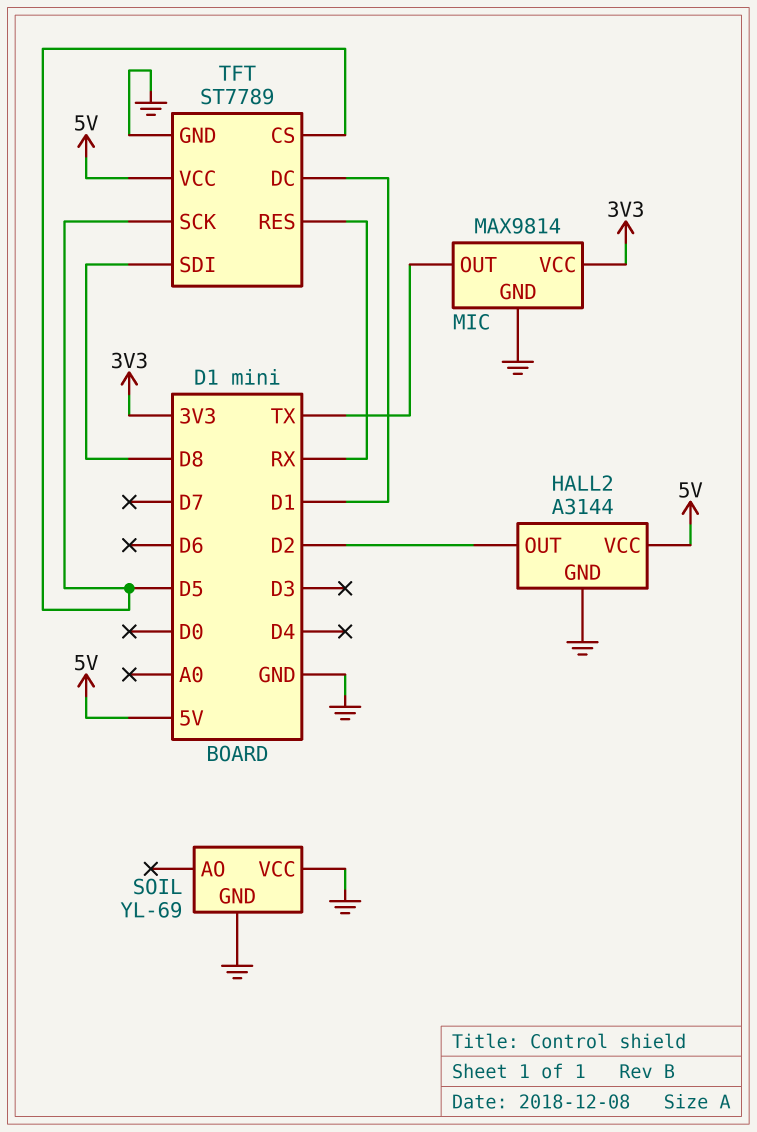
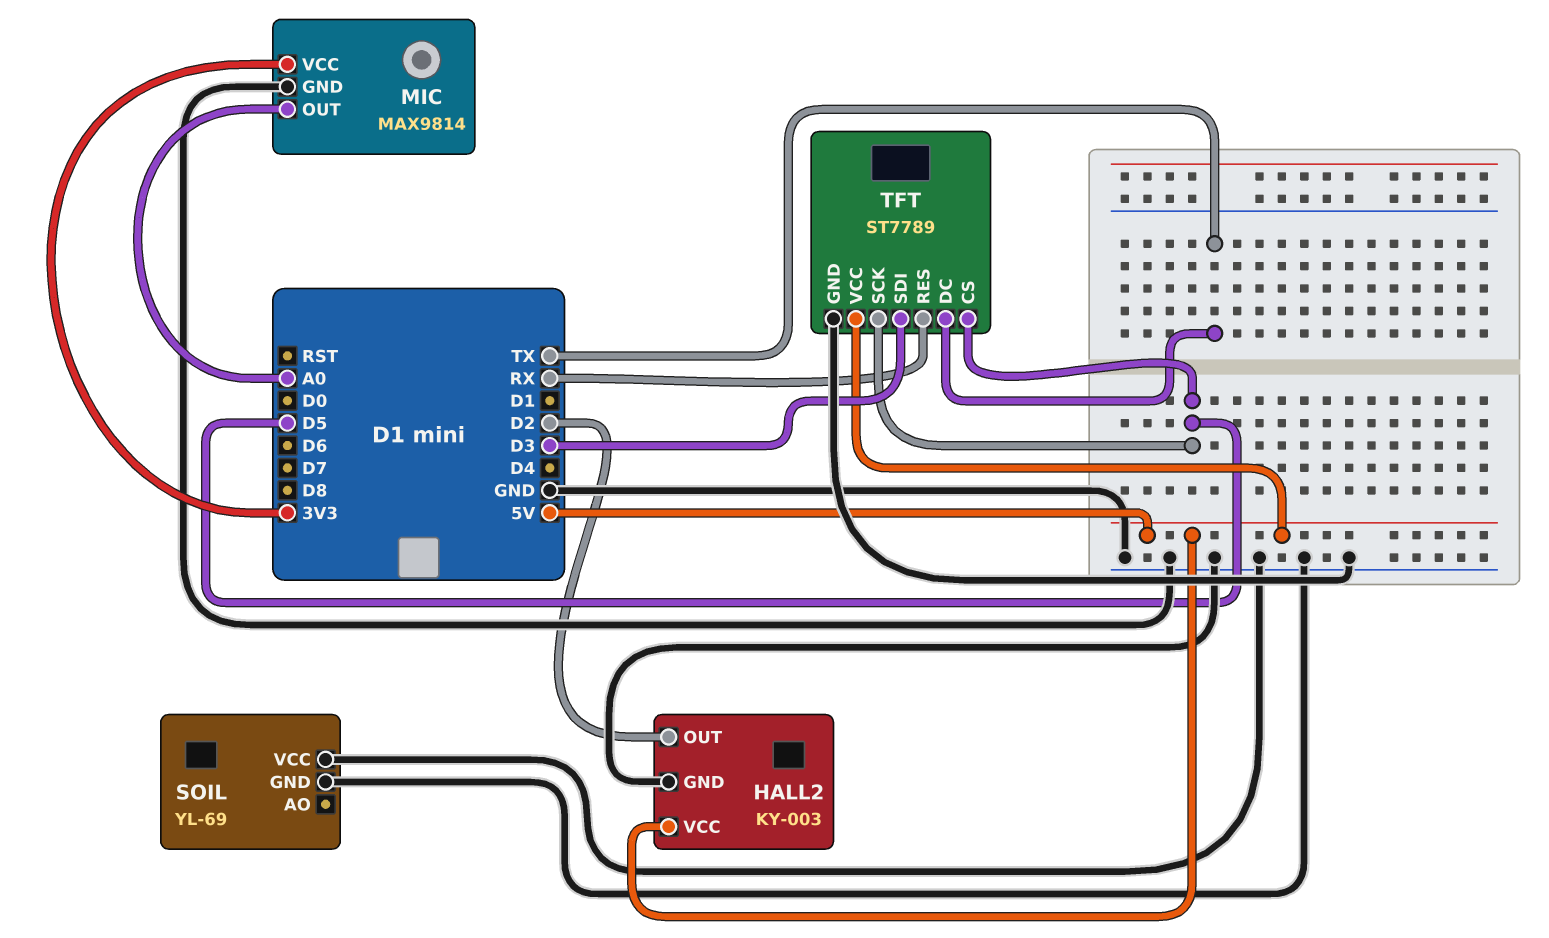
HALL2: A3144 -> KY-003
MIC pin OUT: TX -> A0
TFT pin DC: D1 -> TX
TFT pin SDI: D8 -> D3

